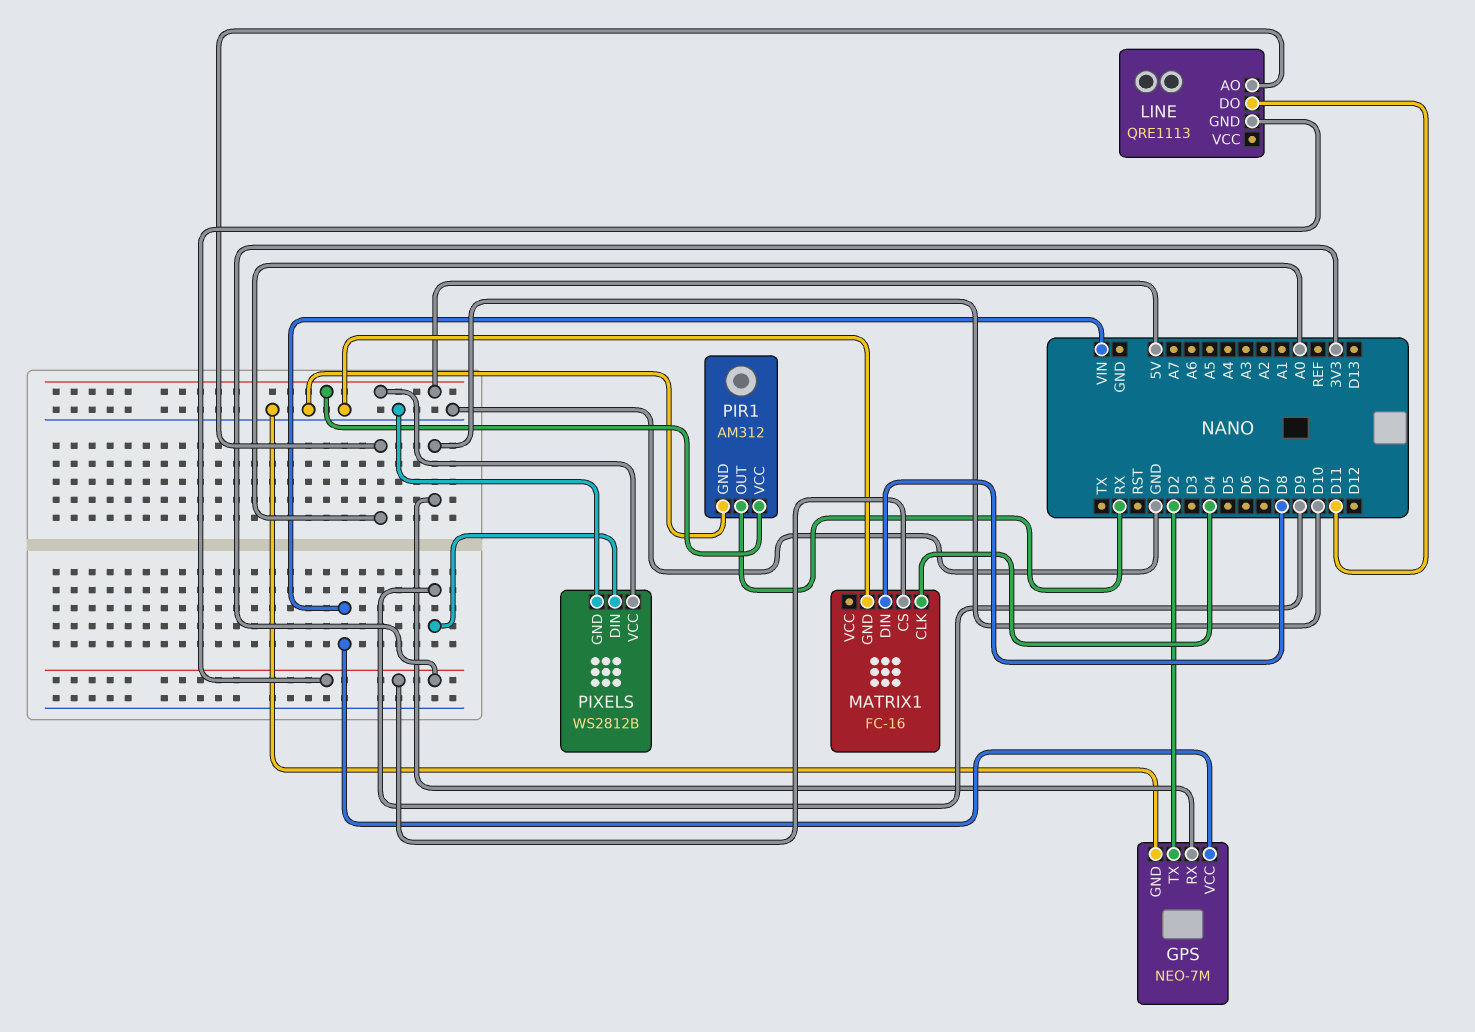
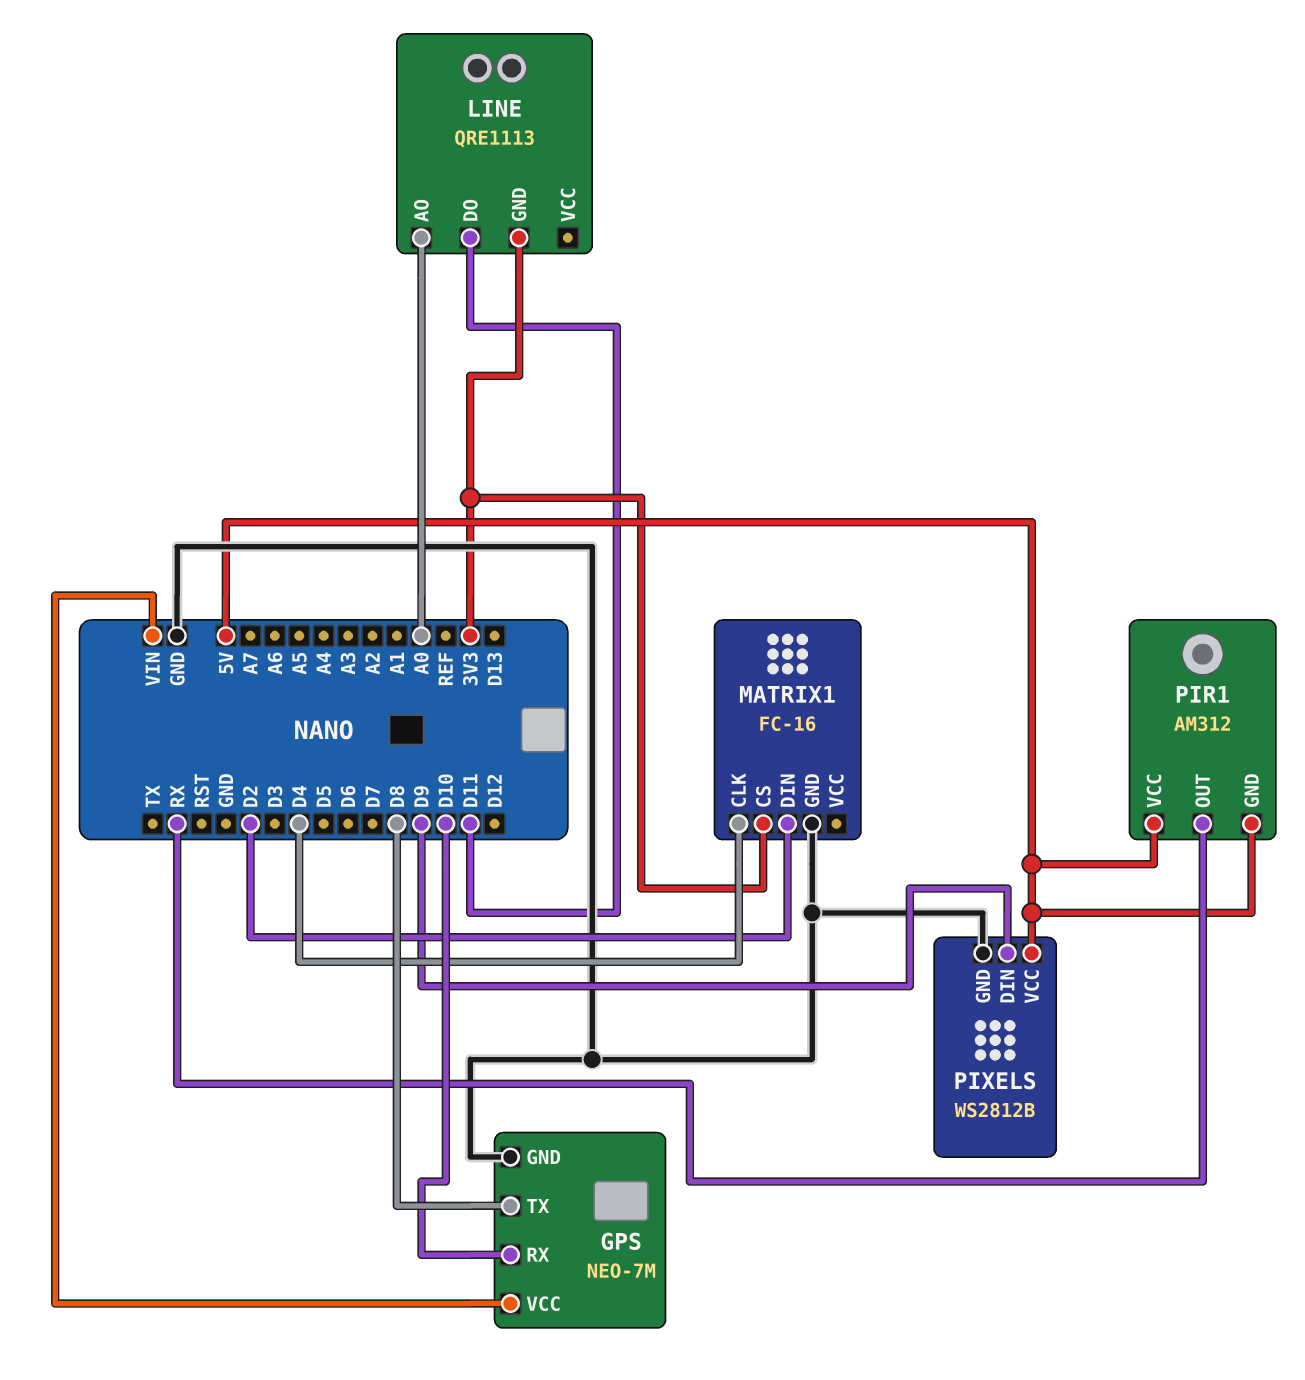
GPS pin TX: D2 -> D8
MATRIX1 pin DIN: D8 -> D2
PIR1 pin GND: GND -> 5V

